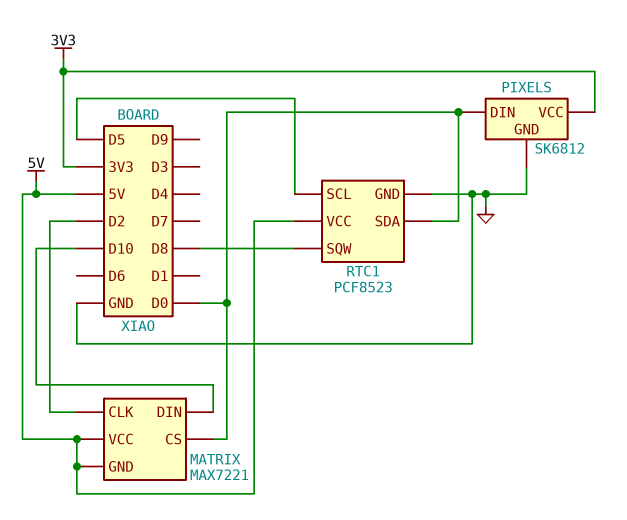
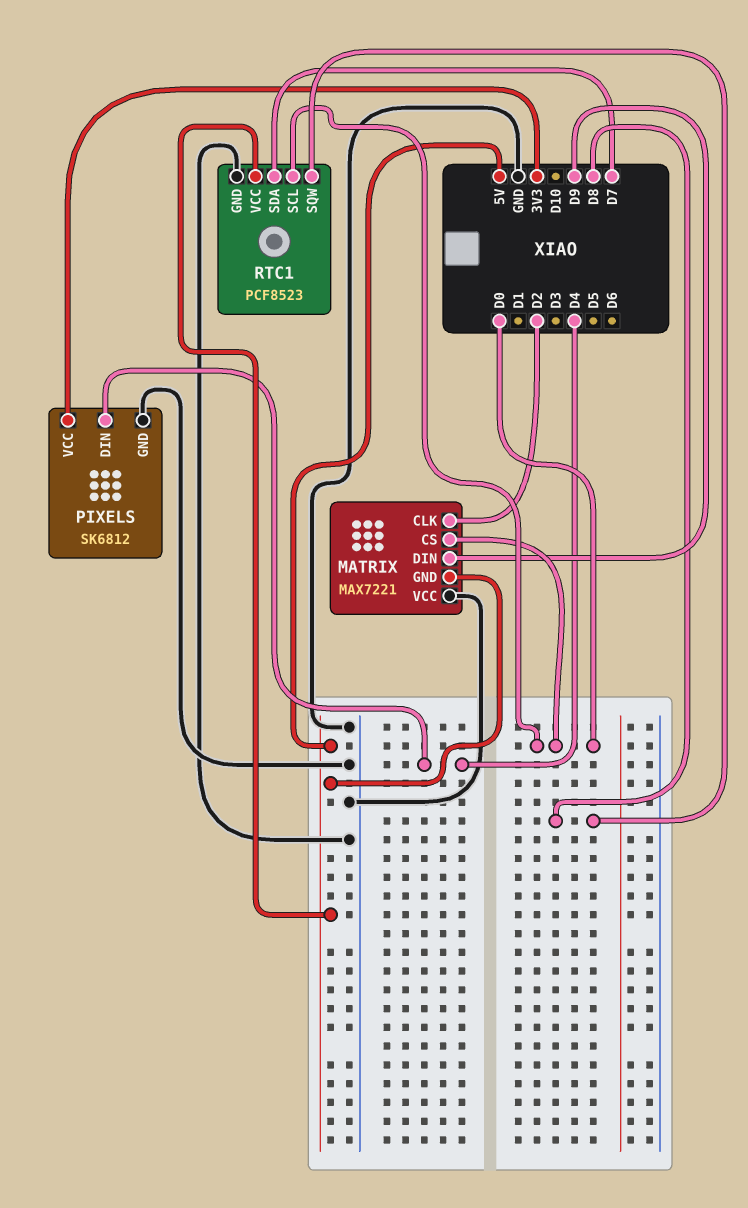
MATRIX pin DIN: D10 -> D9
MATRIX pin VCC: 5V -> GND
PIXELS pin DIN: D0 -> D4
RTC1 pin SCL: D5 -> D0
RTC1 pin SDA: D0 -> D7

